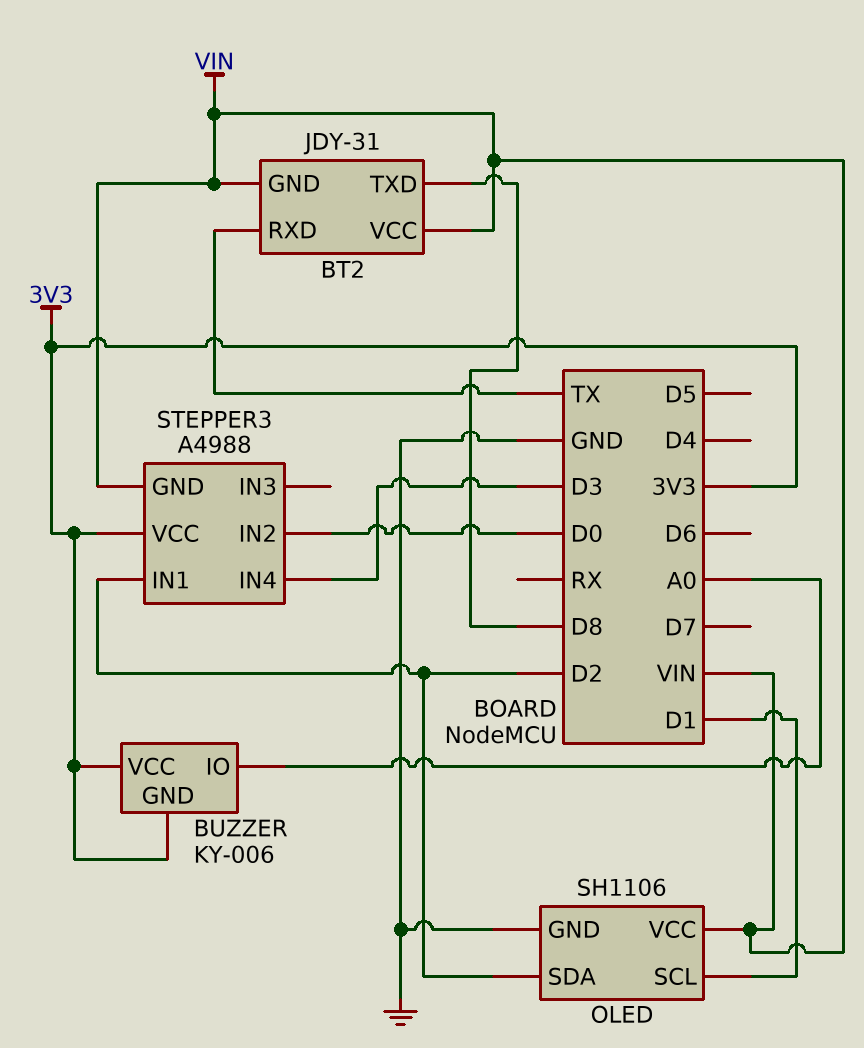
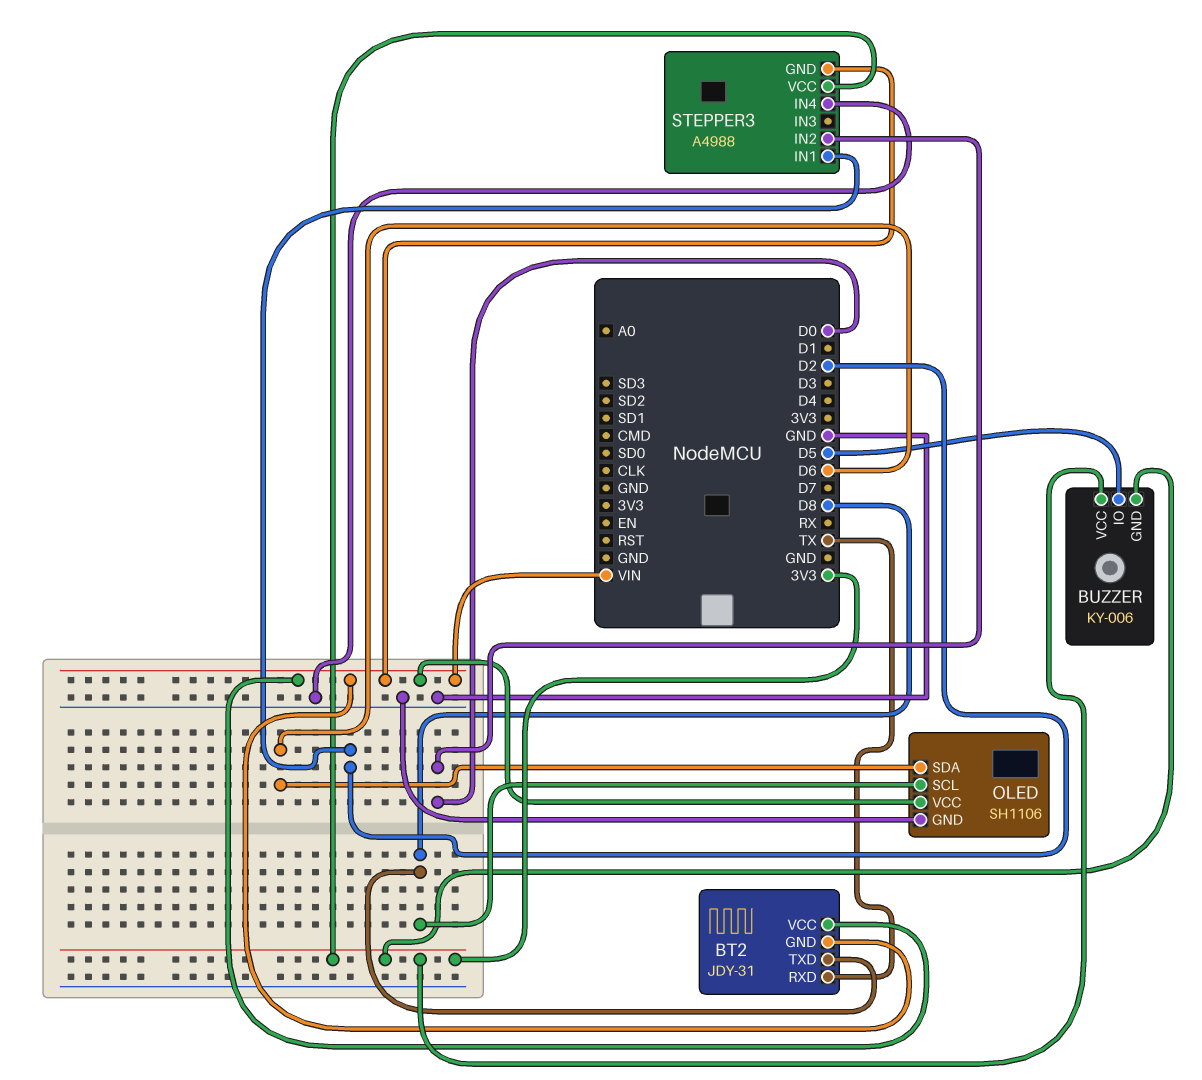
BUZZER pin IO: A0 -> D5
OLED pin SCL: D1 -> D8
OLED pin SDA: D2 -> D6
STEPPER3 pin IN4: D3 -> GND

